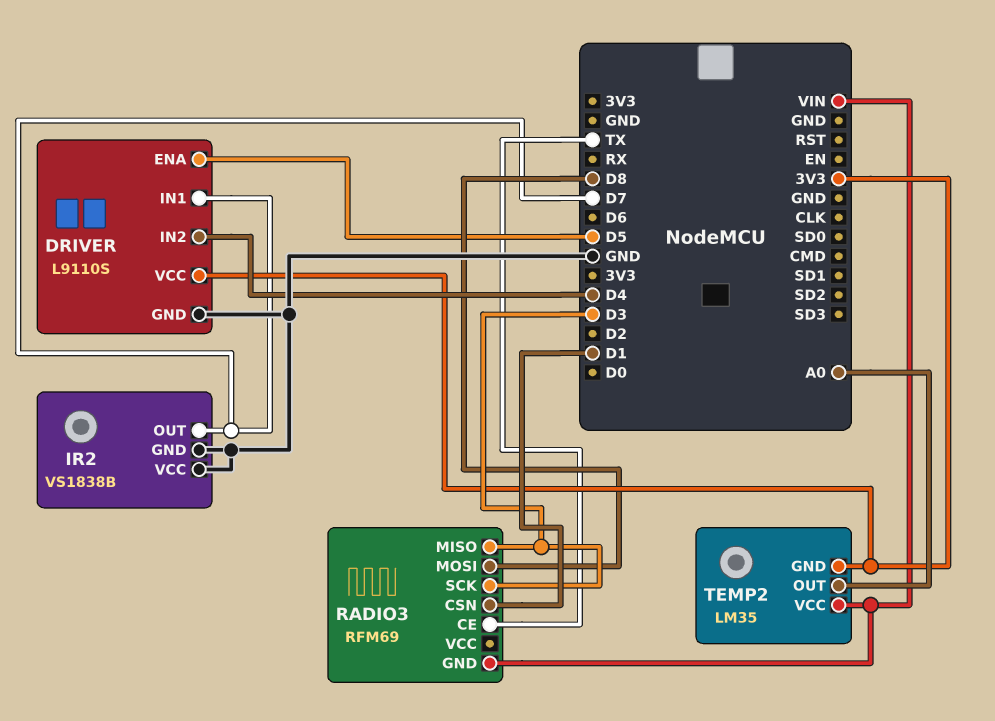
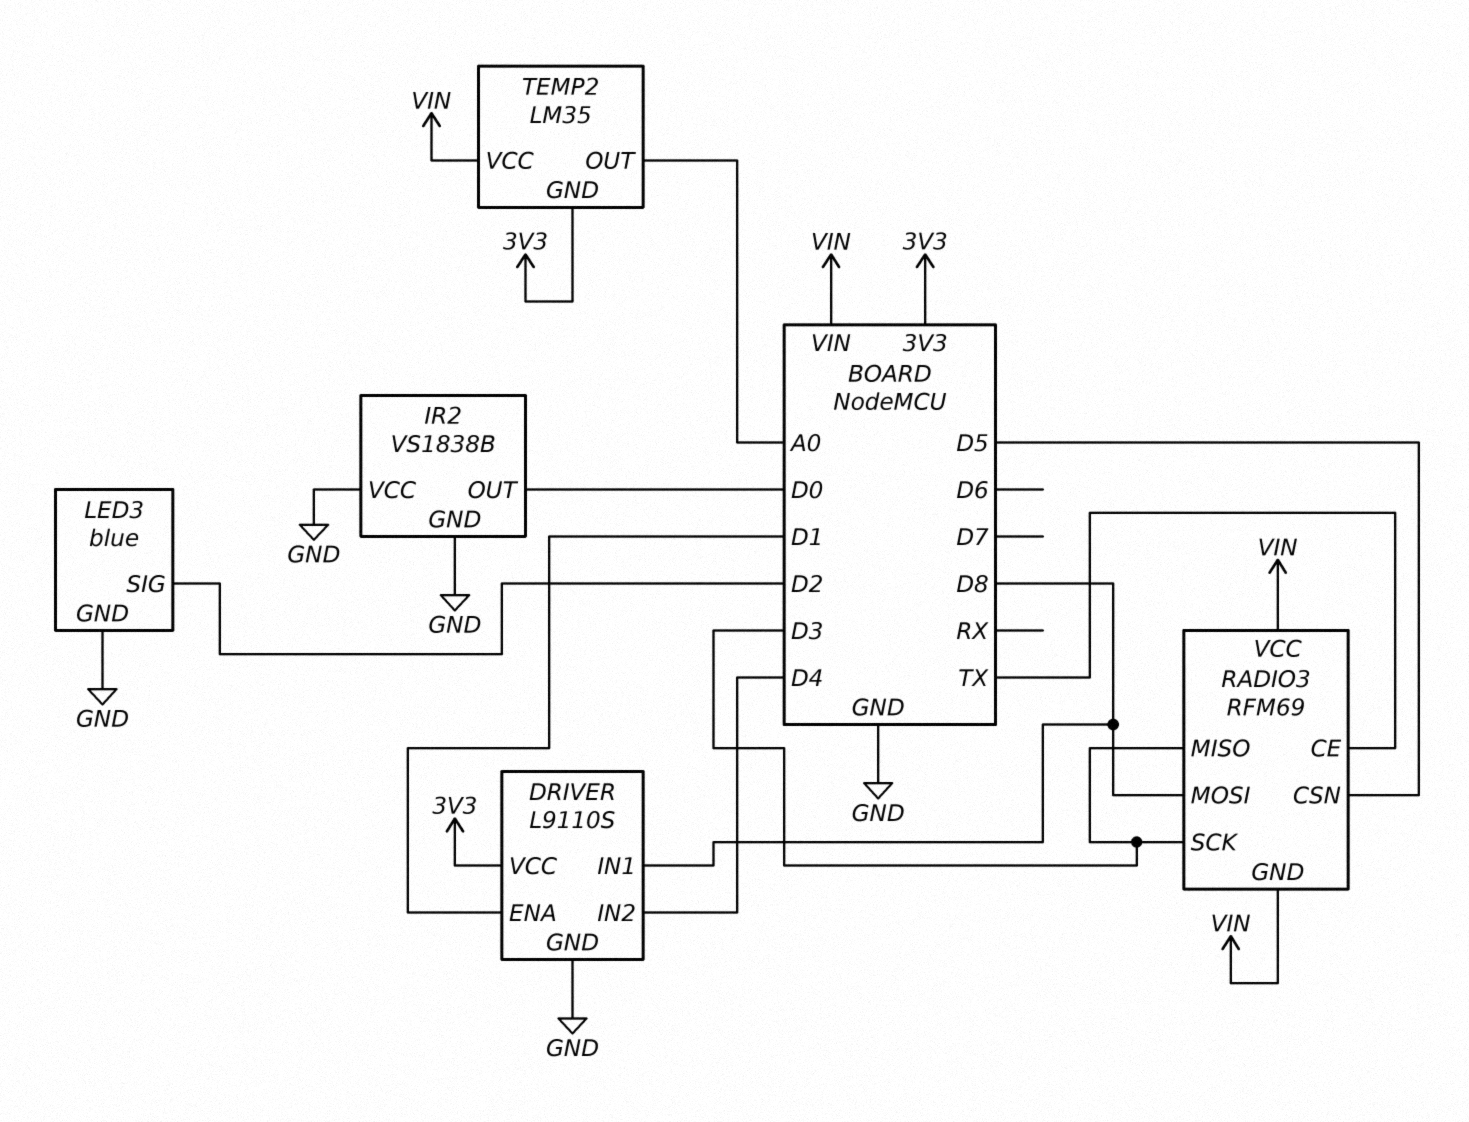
DRIVER pin ENA: D5 -> D1
DRIVER pin IN1: D7 -> D8
IR2 pin OUT: D7 -> D0
LED3: none -> blue
LED3 pin GND: none -> GND
LED3 pin SIG: none -> D2
RADIO3 pin CSN: D1 -> D5
RADIO3 pin VCC: none -> VIN

